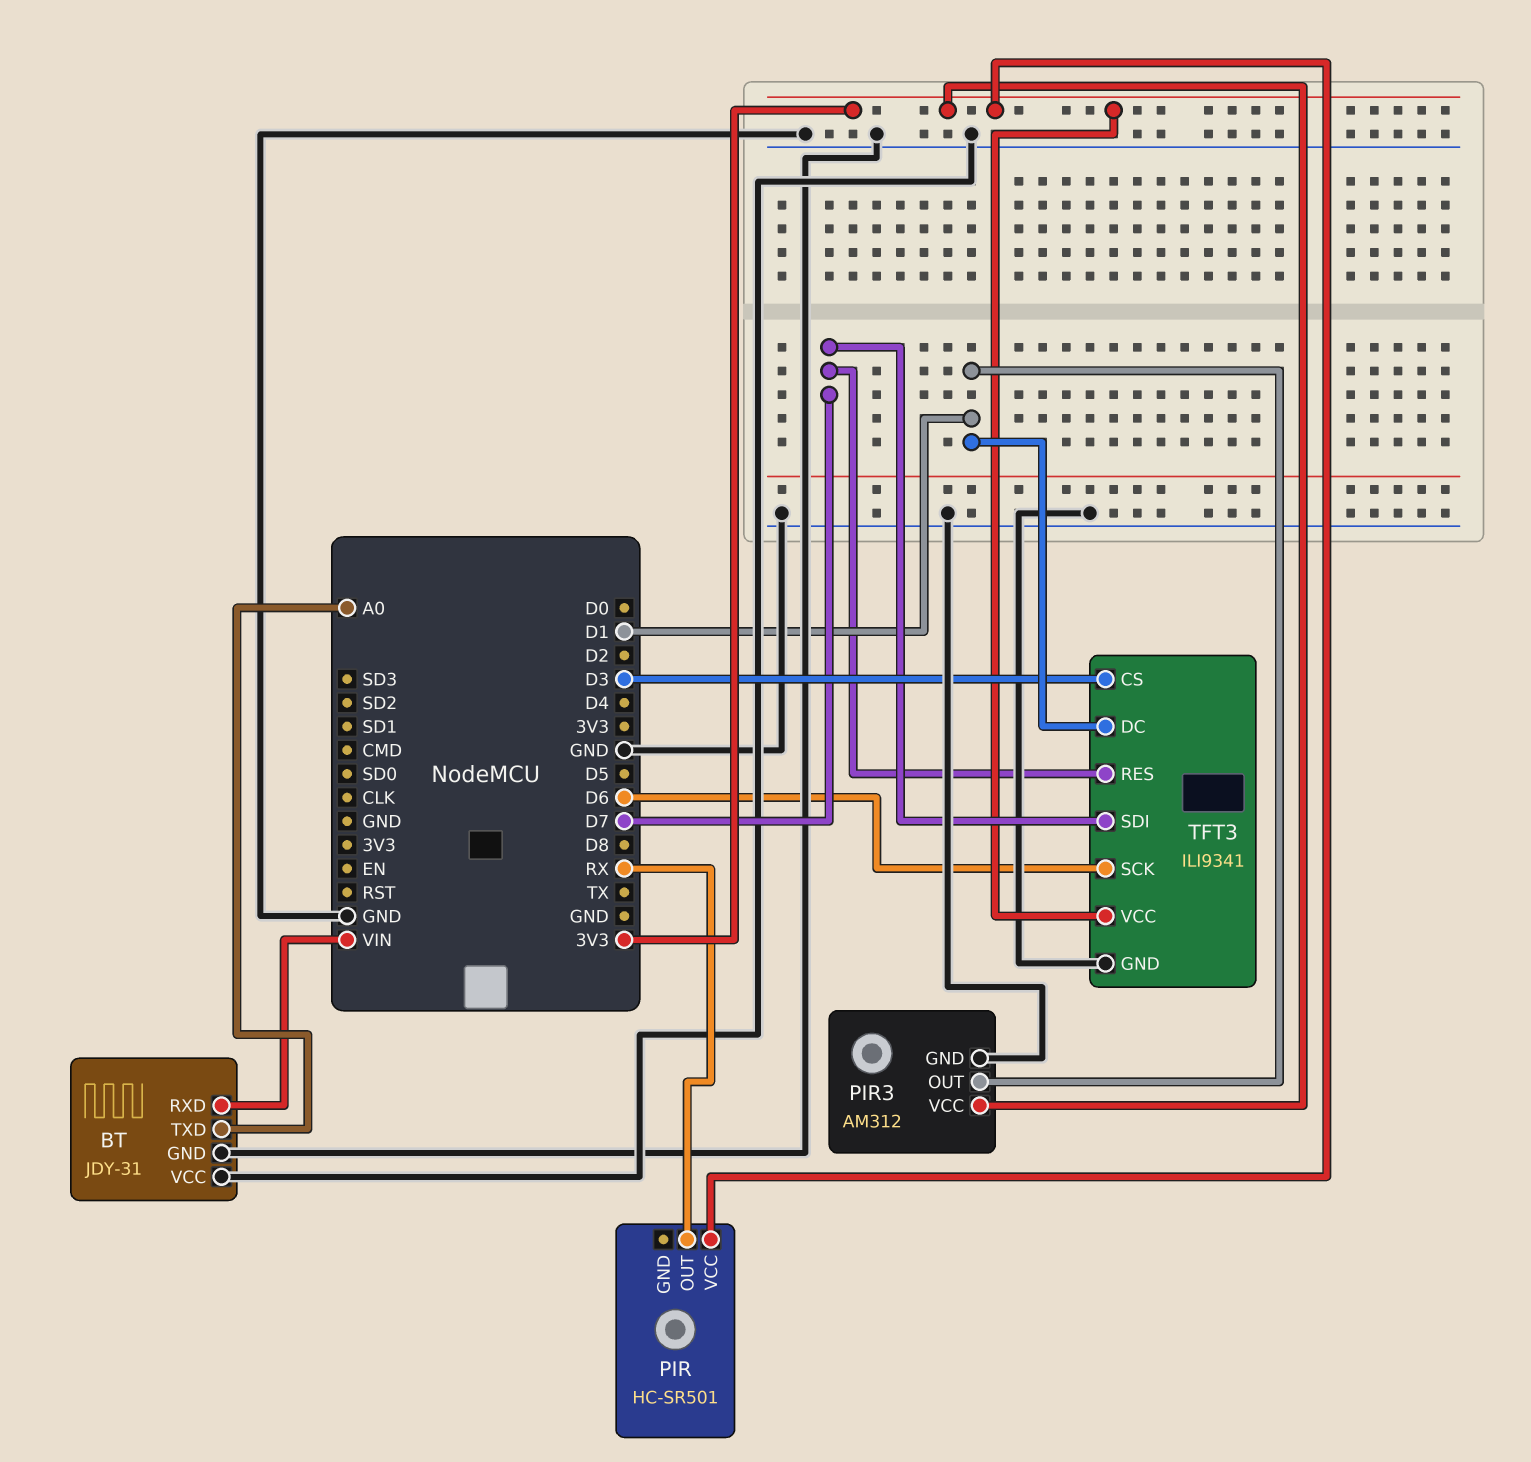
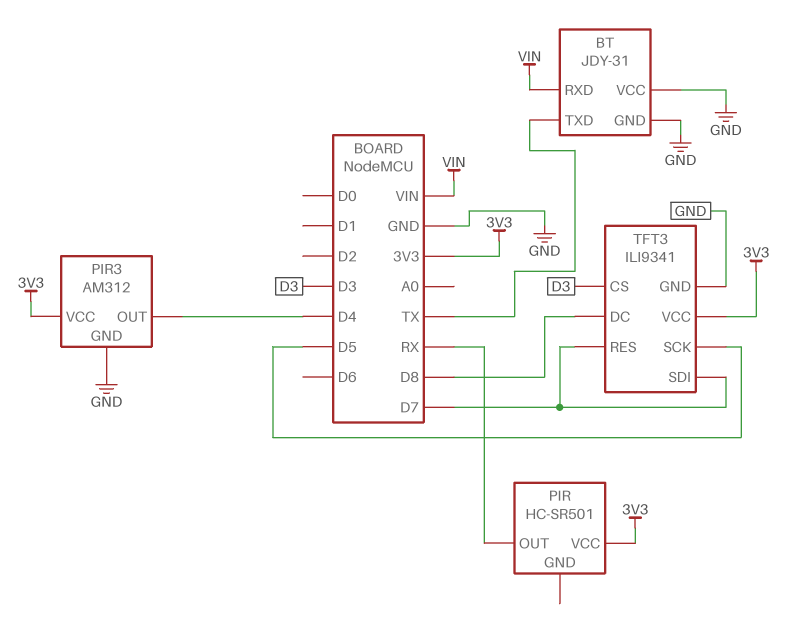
BT pin TXD: A0 -> TX
PIR3 pin OUT: D1 -> D4
TFT3 pin DC: D1 -> D8
TFT3 pin SCK: D6 -> D5

